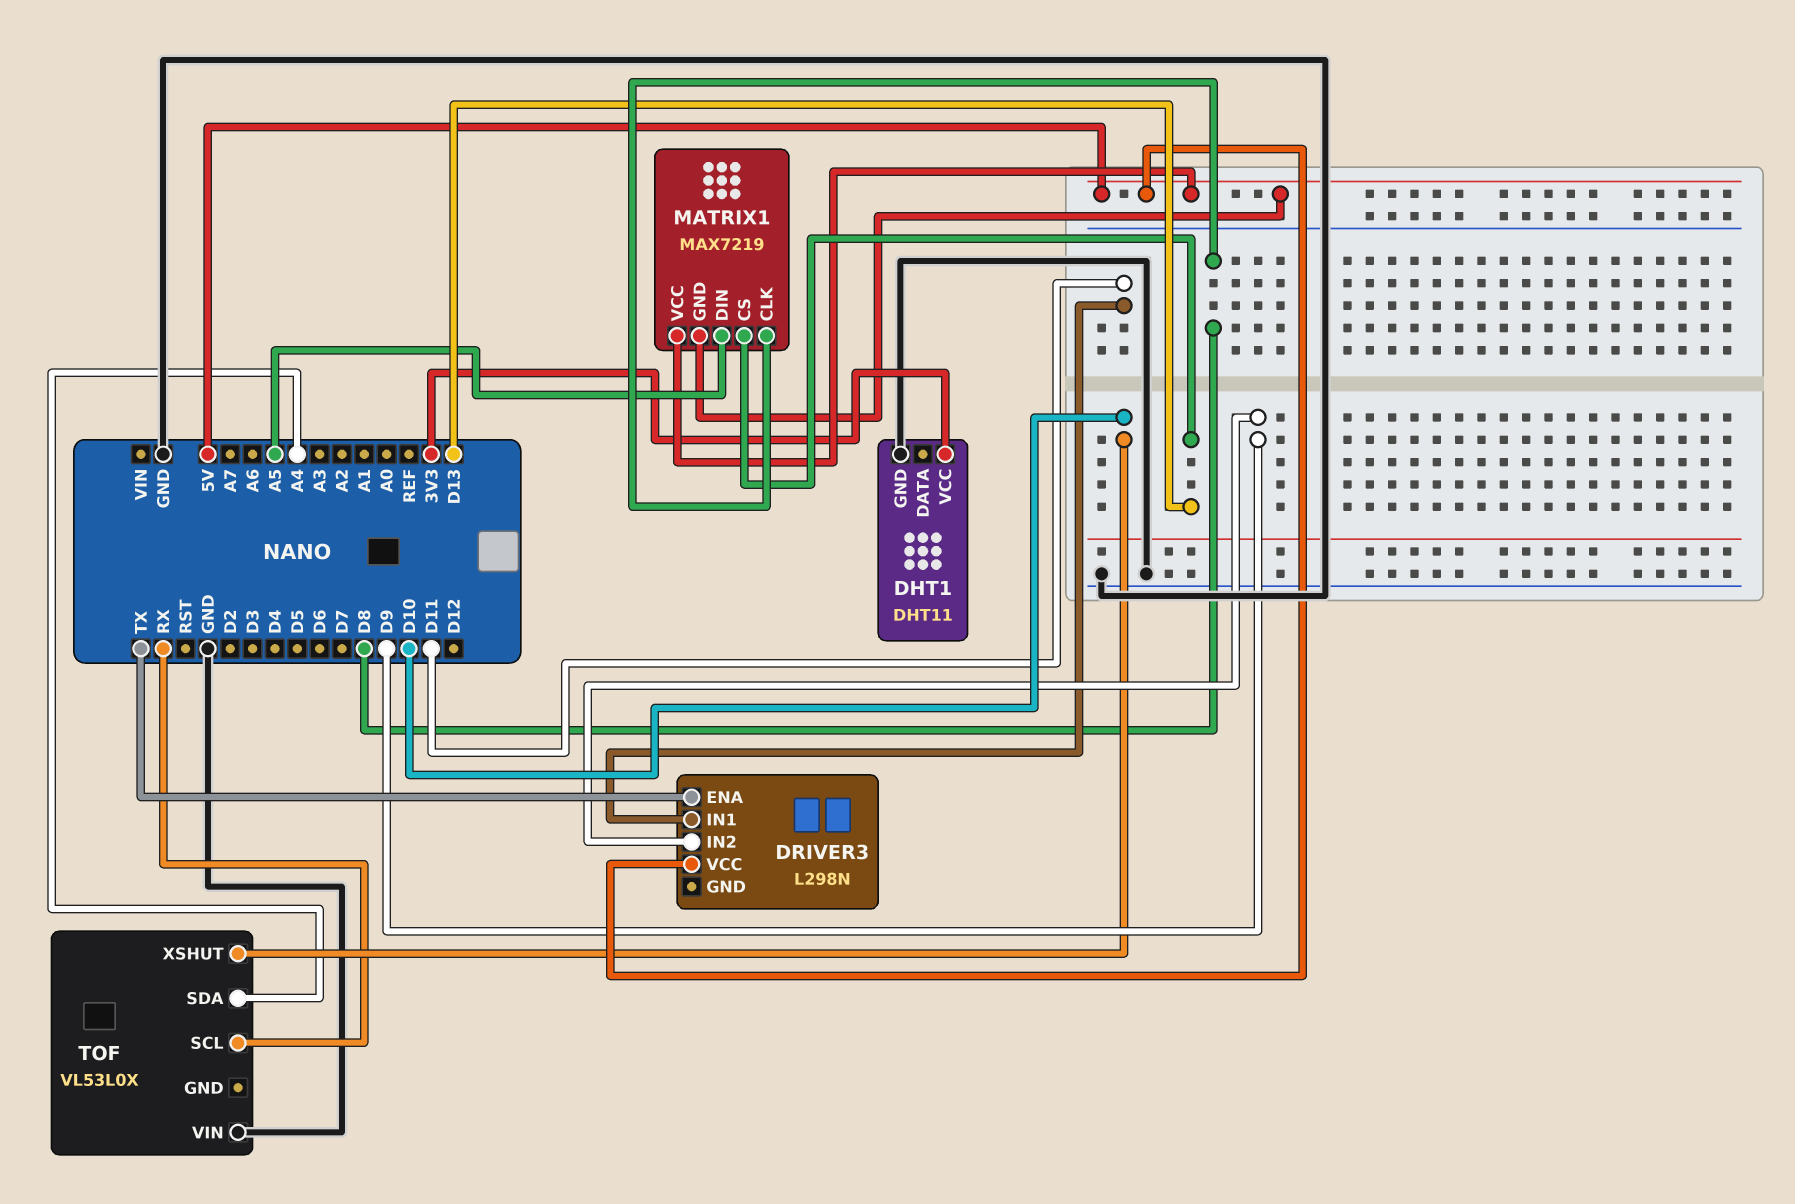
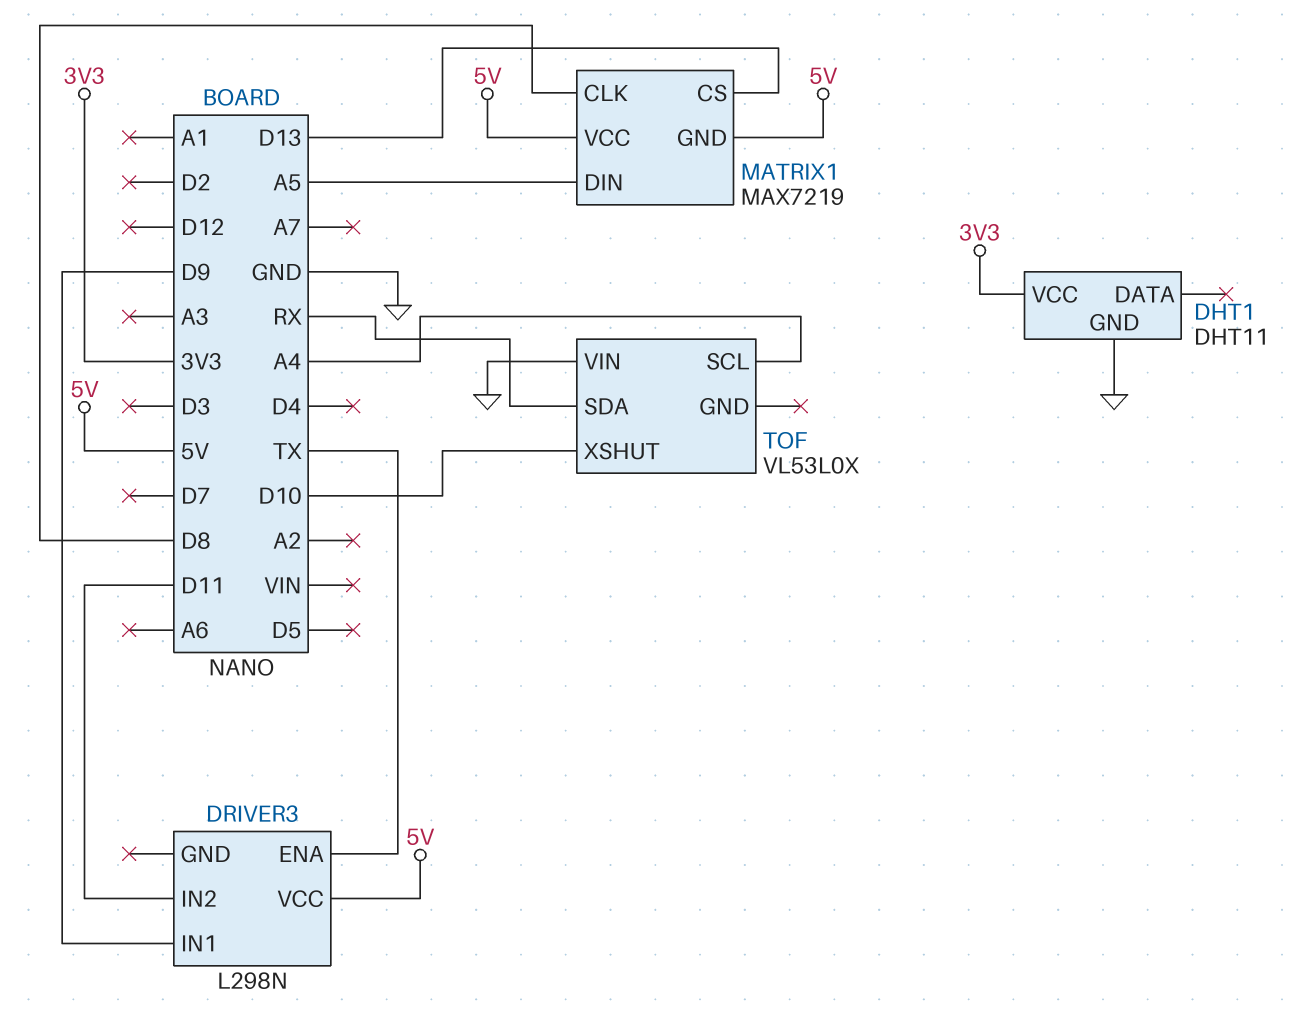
DRIVER3 pin IN1: D11 -> D9
DRIVER3 pin IN2: D9 -> D11
TOF pin SCL: RX -> A4
TOF pin SDA: A4 -> RX

